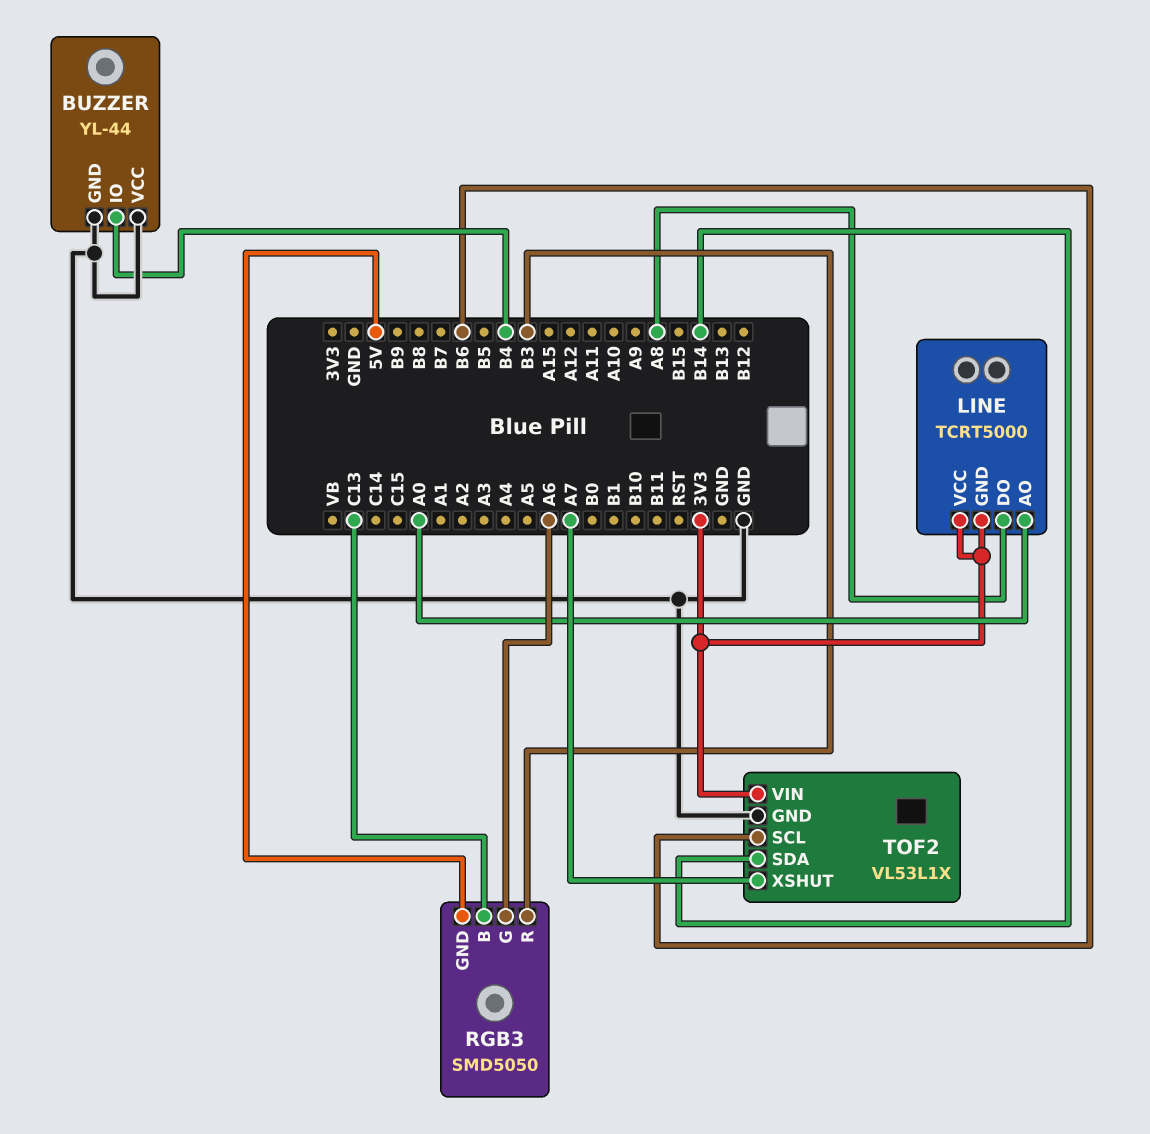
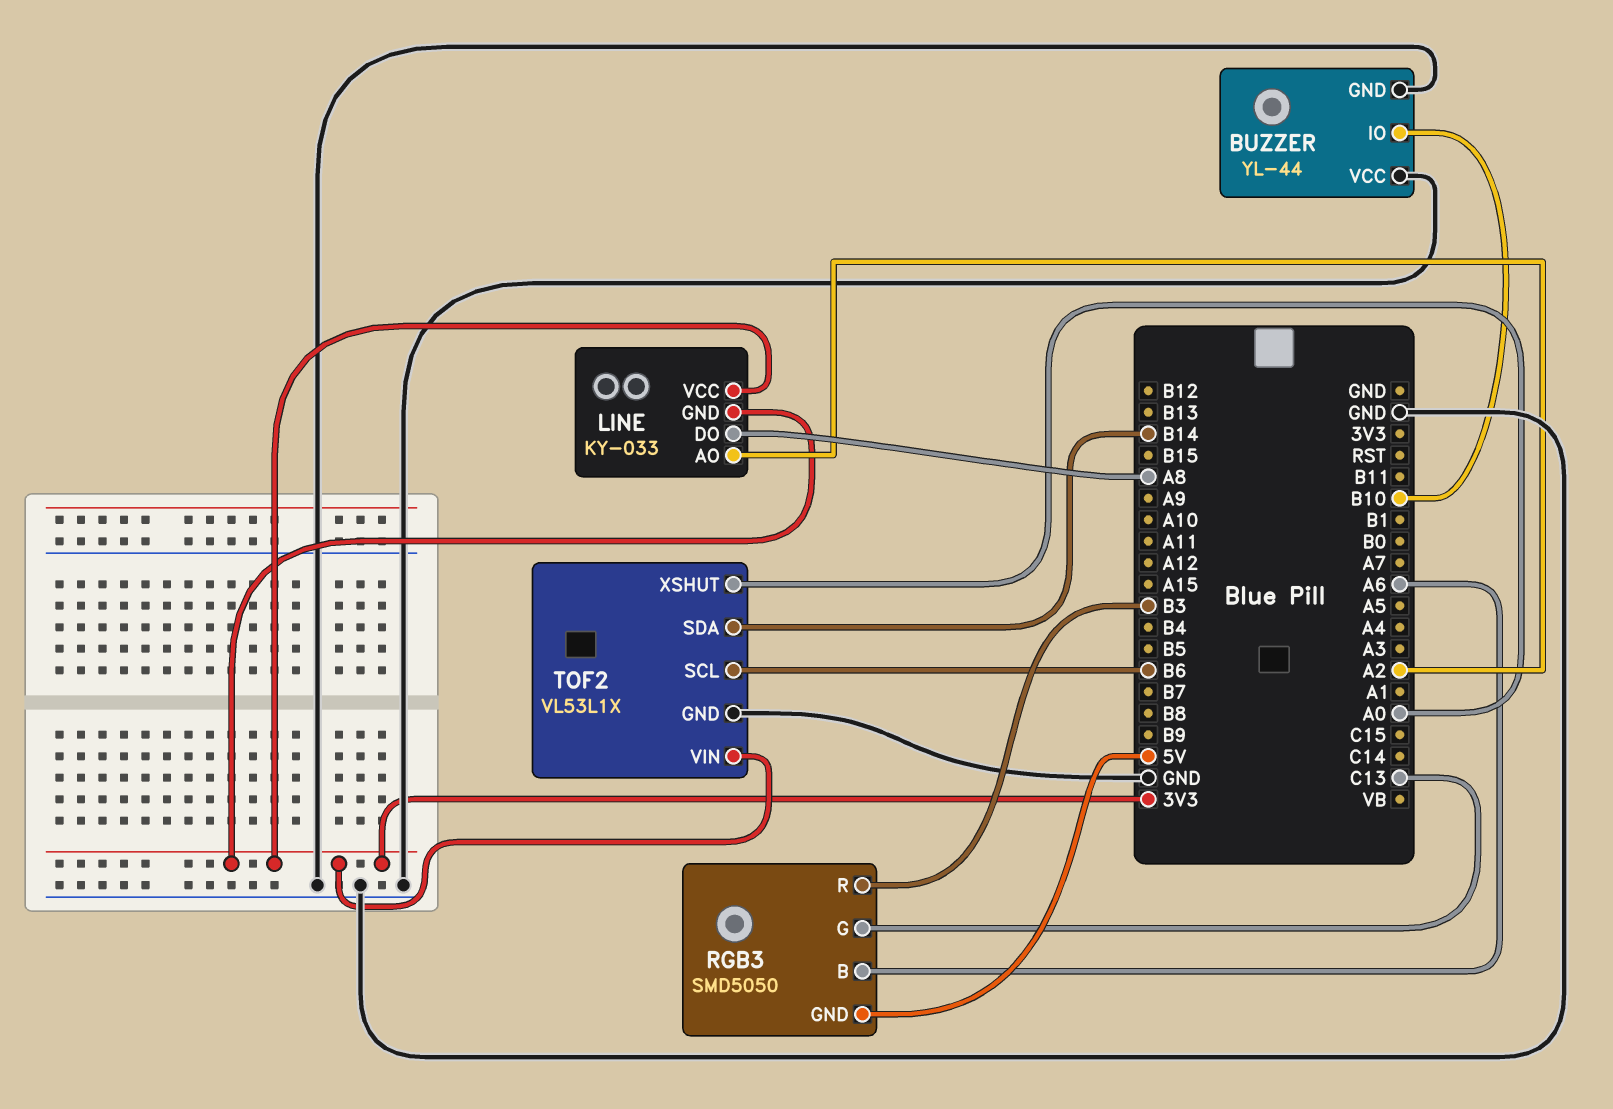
BUZZER pin IO: B4 -> B10
LINE: TCRT5000 -> KY-033
LINE pin AO: A0 -> A2
RGB3 pin B: C13 -> A6
RGB3 pin G: A6 -> C13
TOF2 pin XSHUT: A7 -> A0

